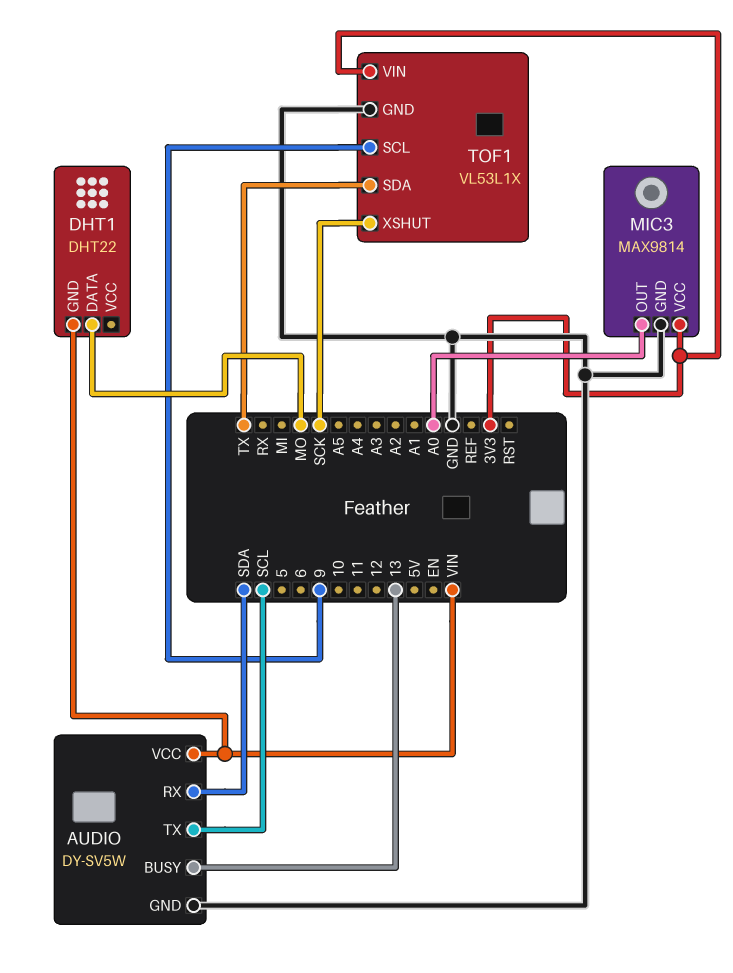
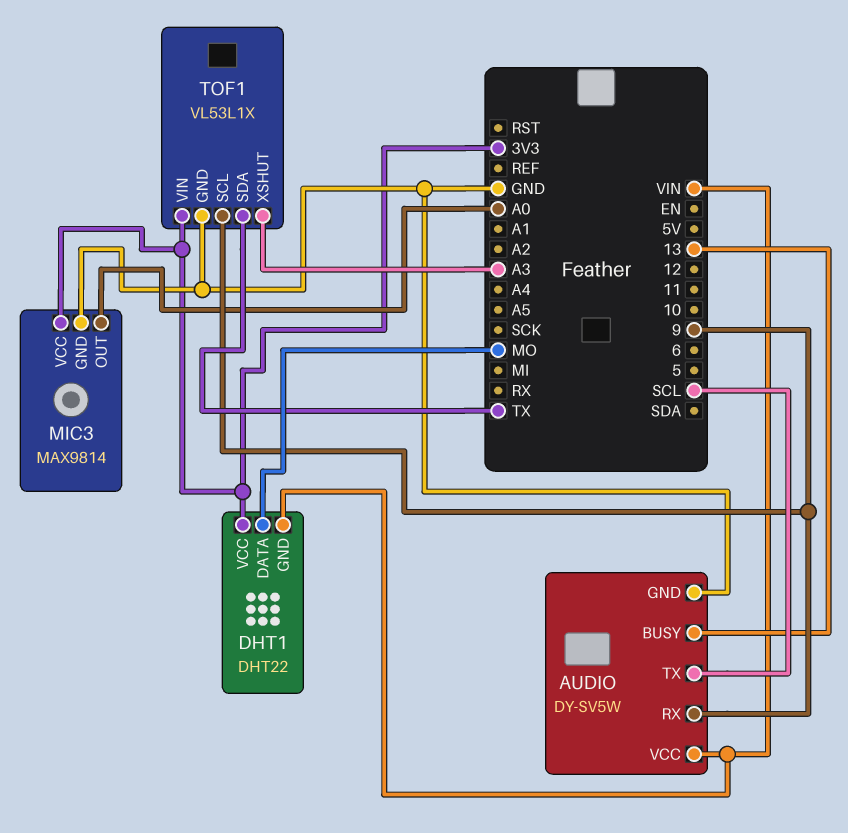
AUDIO pin RX: SDA -> 9
DHT1 pin VCC: none -> 3V3
TOF1 pin XSHUT: SCK -> A3

